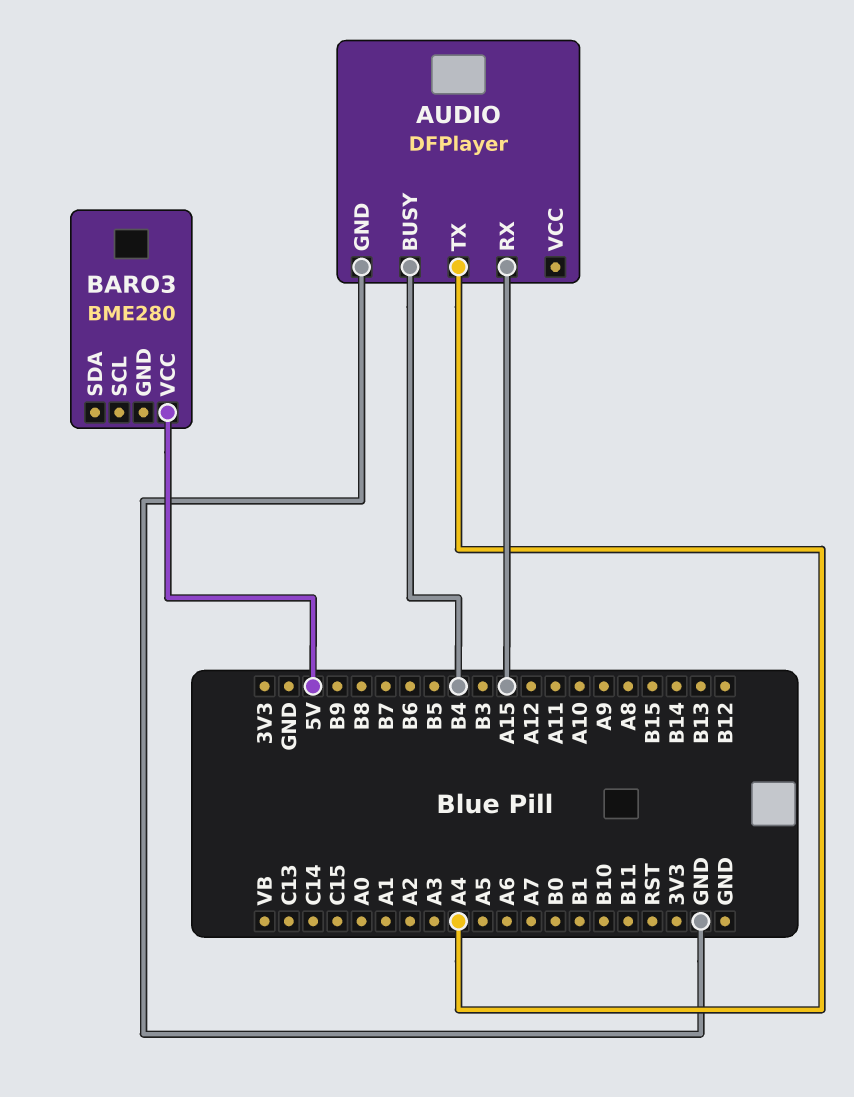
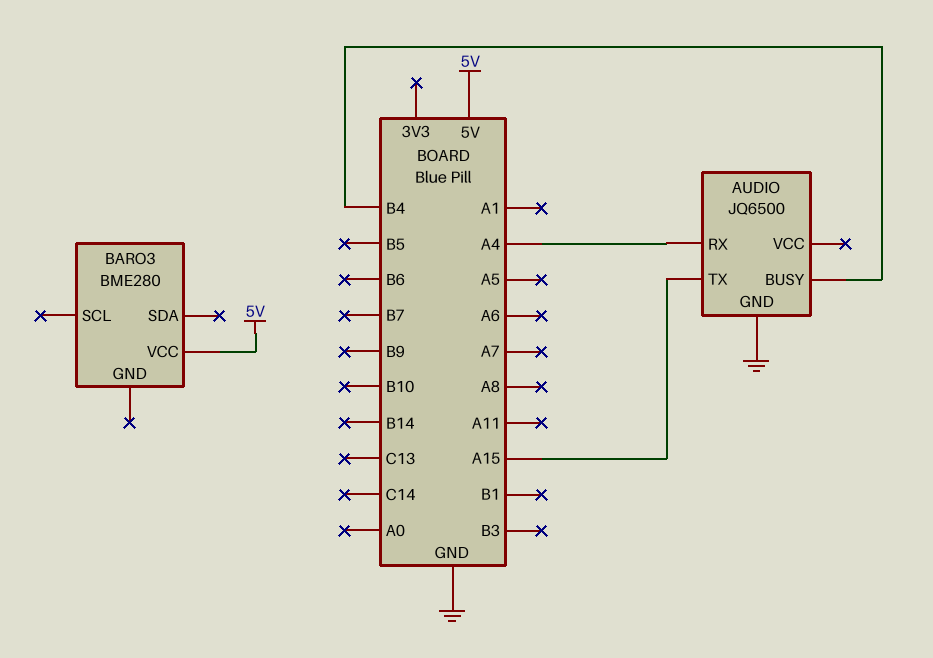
AUDIO: DFPlayer -> JQ6500
AUDIO pin RX: A15 -> A4
AUDIO pin TX: A4 -> A15

